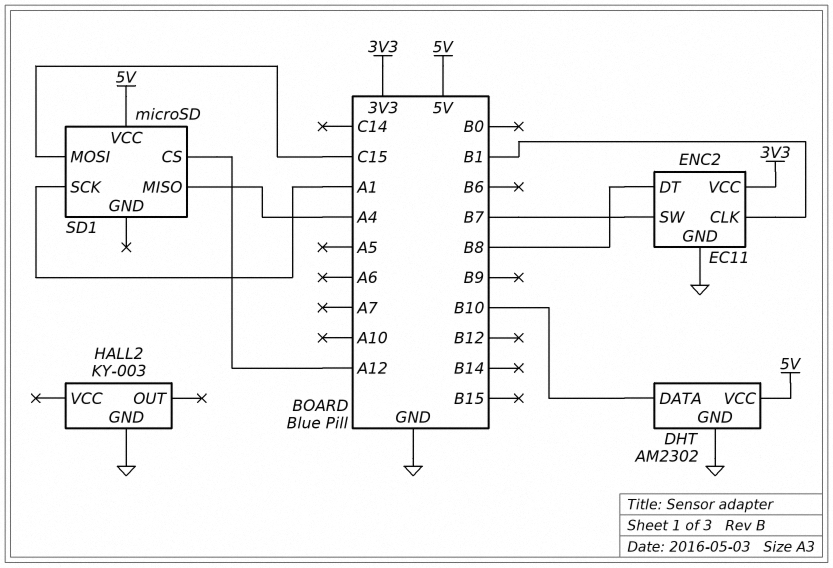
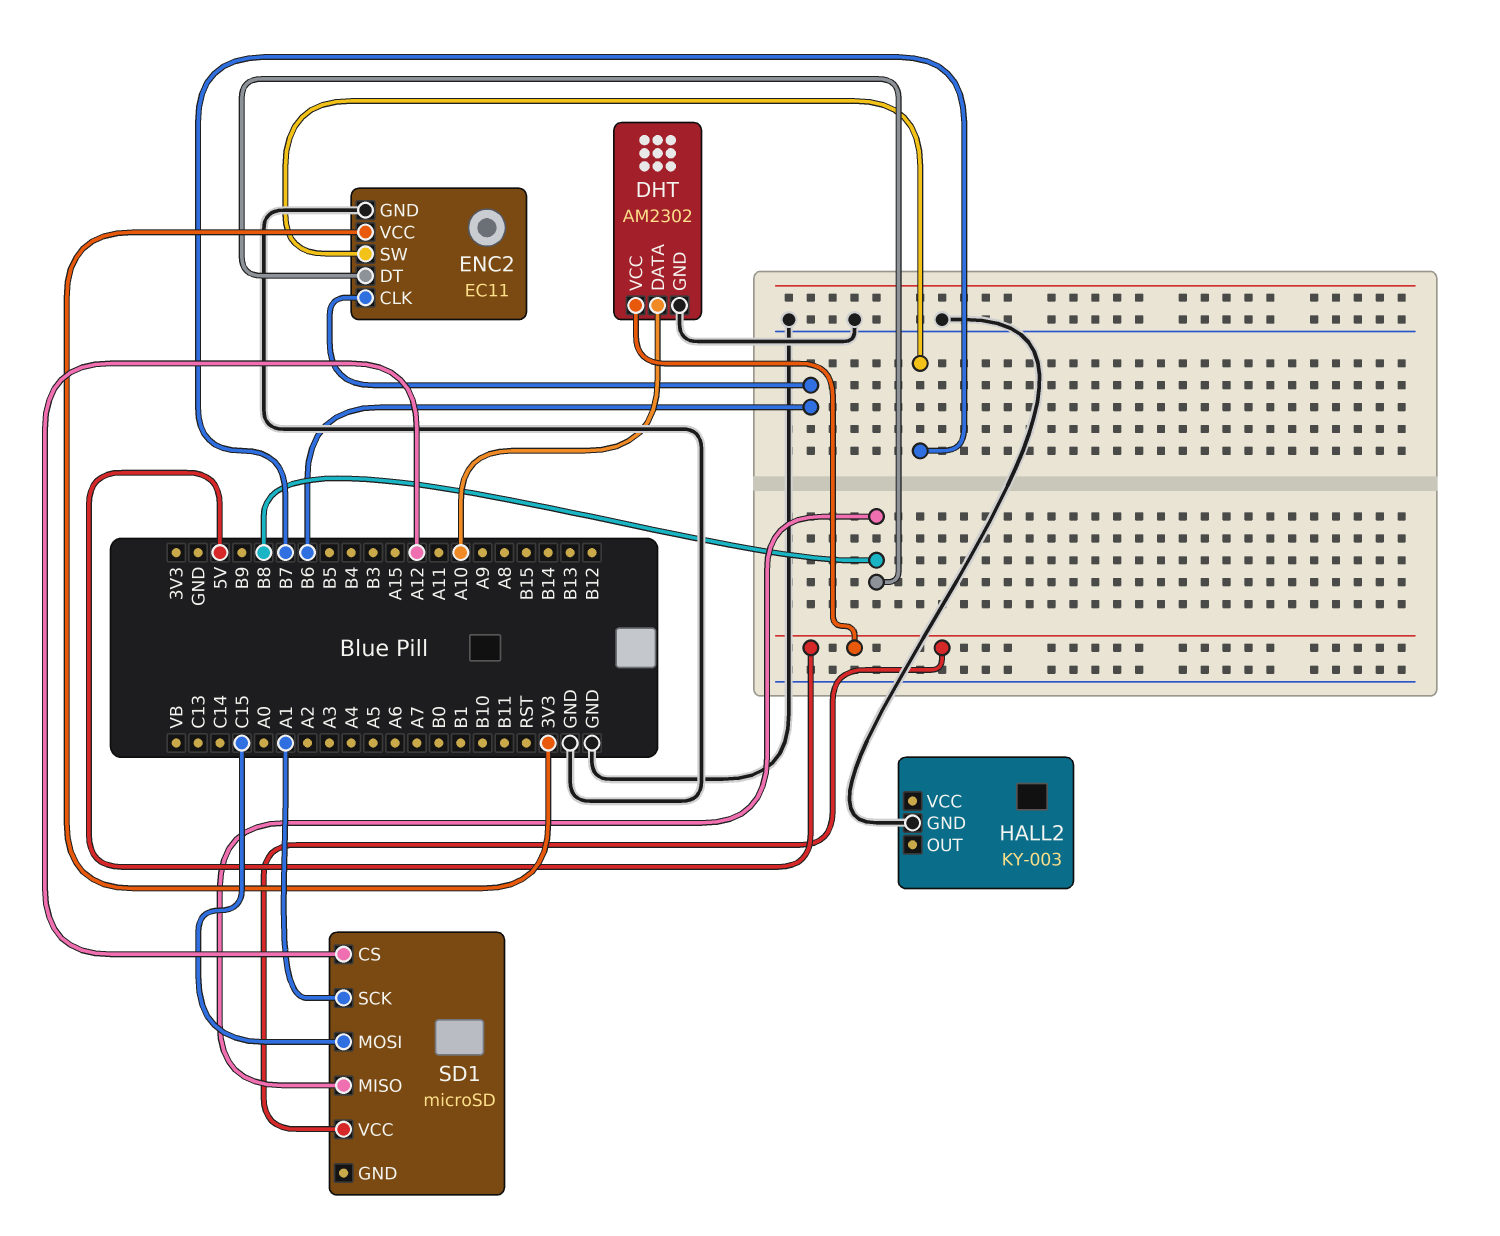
DHT pin DATA: B10 -> A10
ENC2 pin CLK: B1 -> B6
SD1 pin MISO: A4 -> B8

